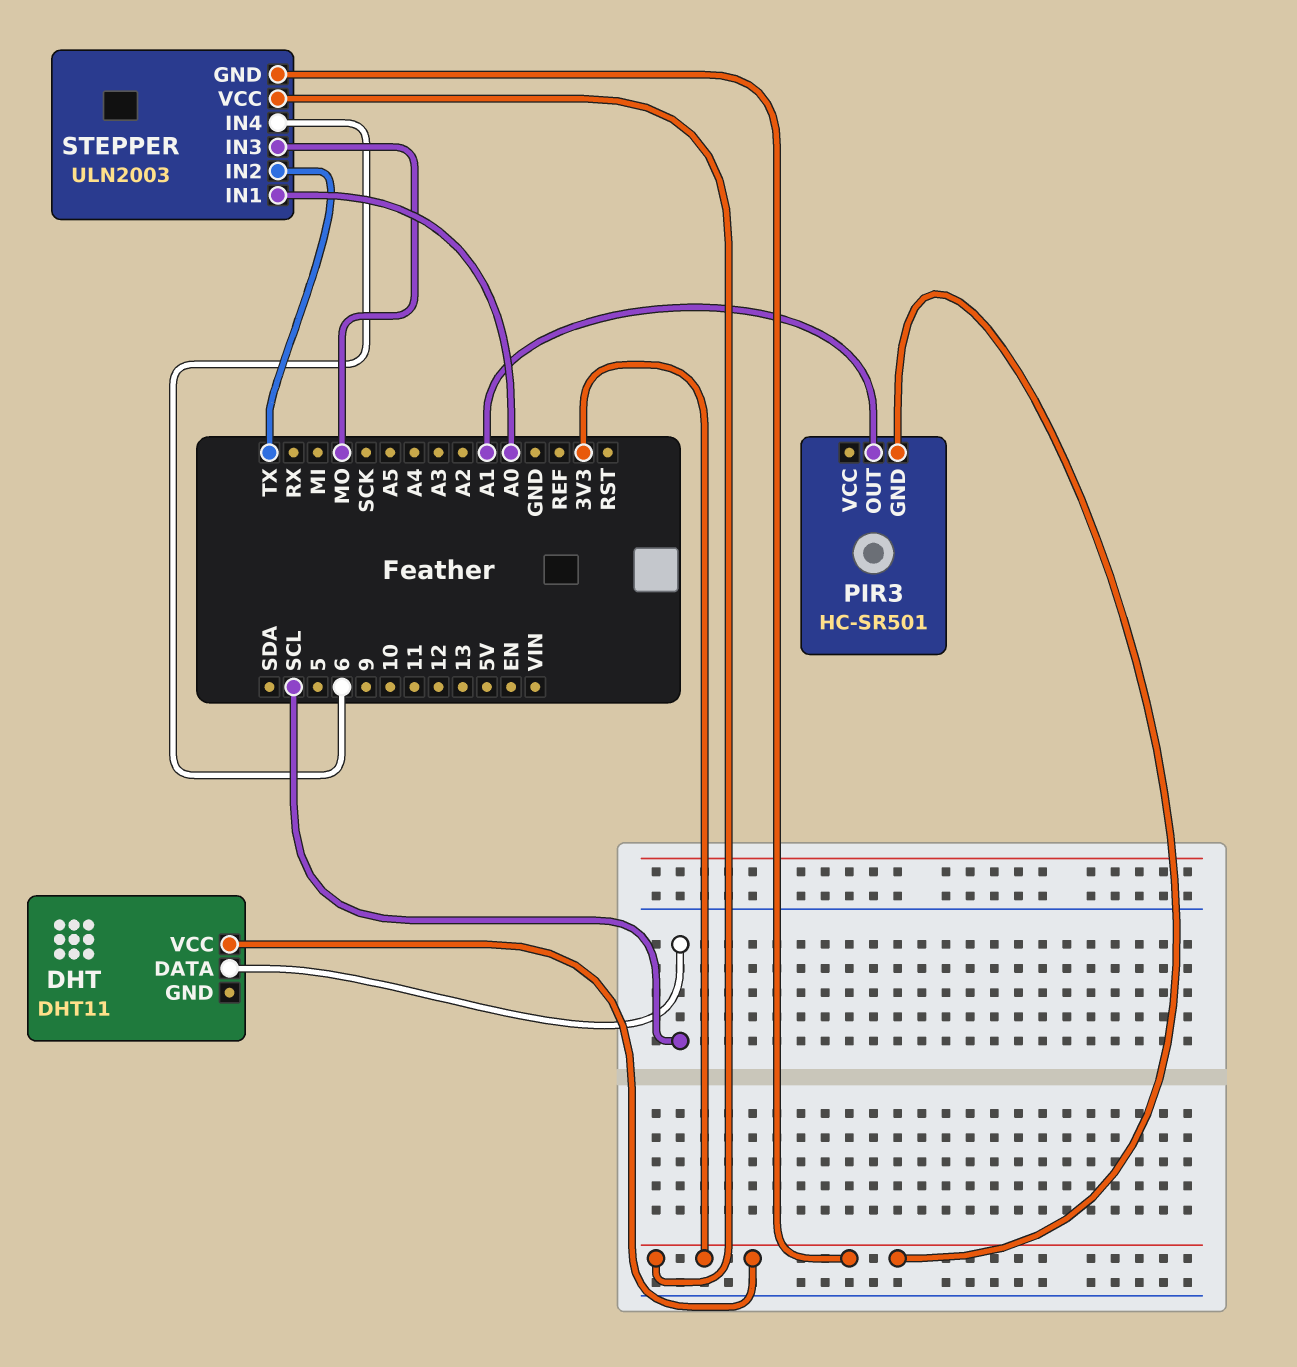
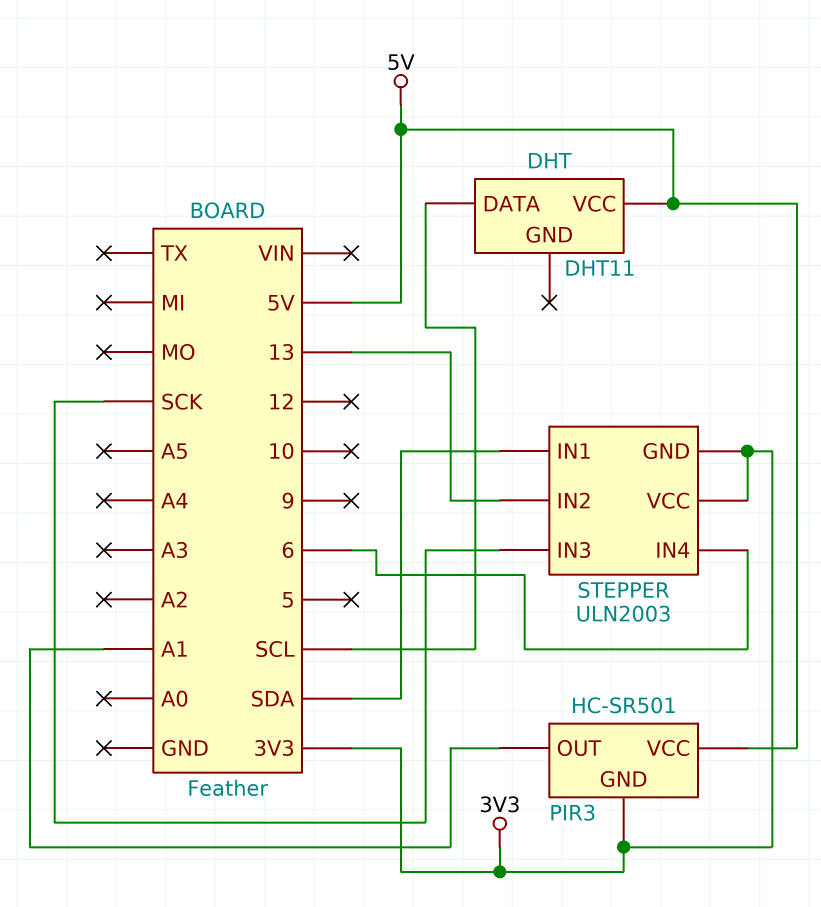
DHT pin VCC: 3V3 -> 5V
PIR3 pin VCC: none -> 5V
STEPPER pin IN1: A0 -> SDA
STEPPER pin IN2: TX -> 13
STEPPER pin IN3: MO -> SCK

